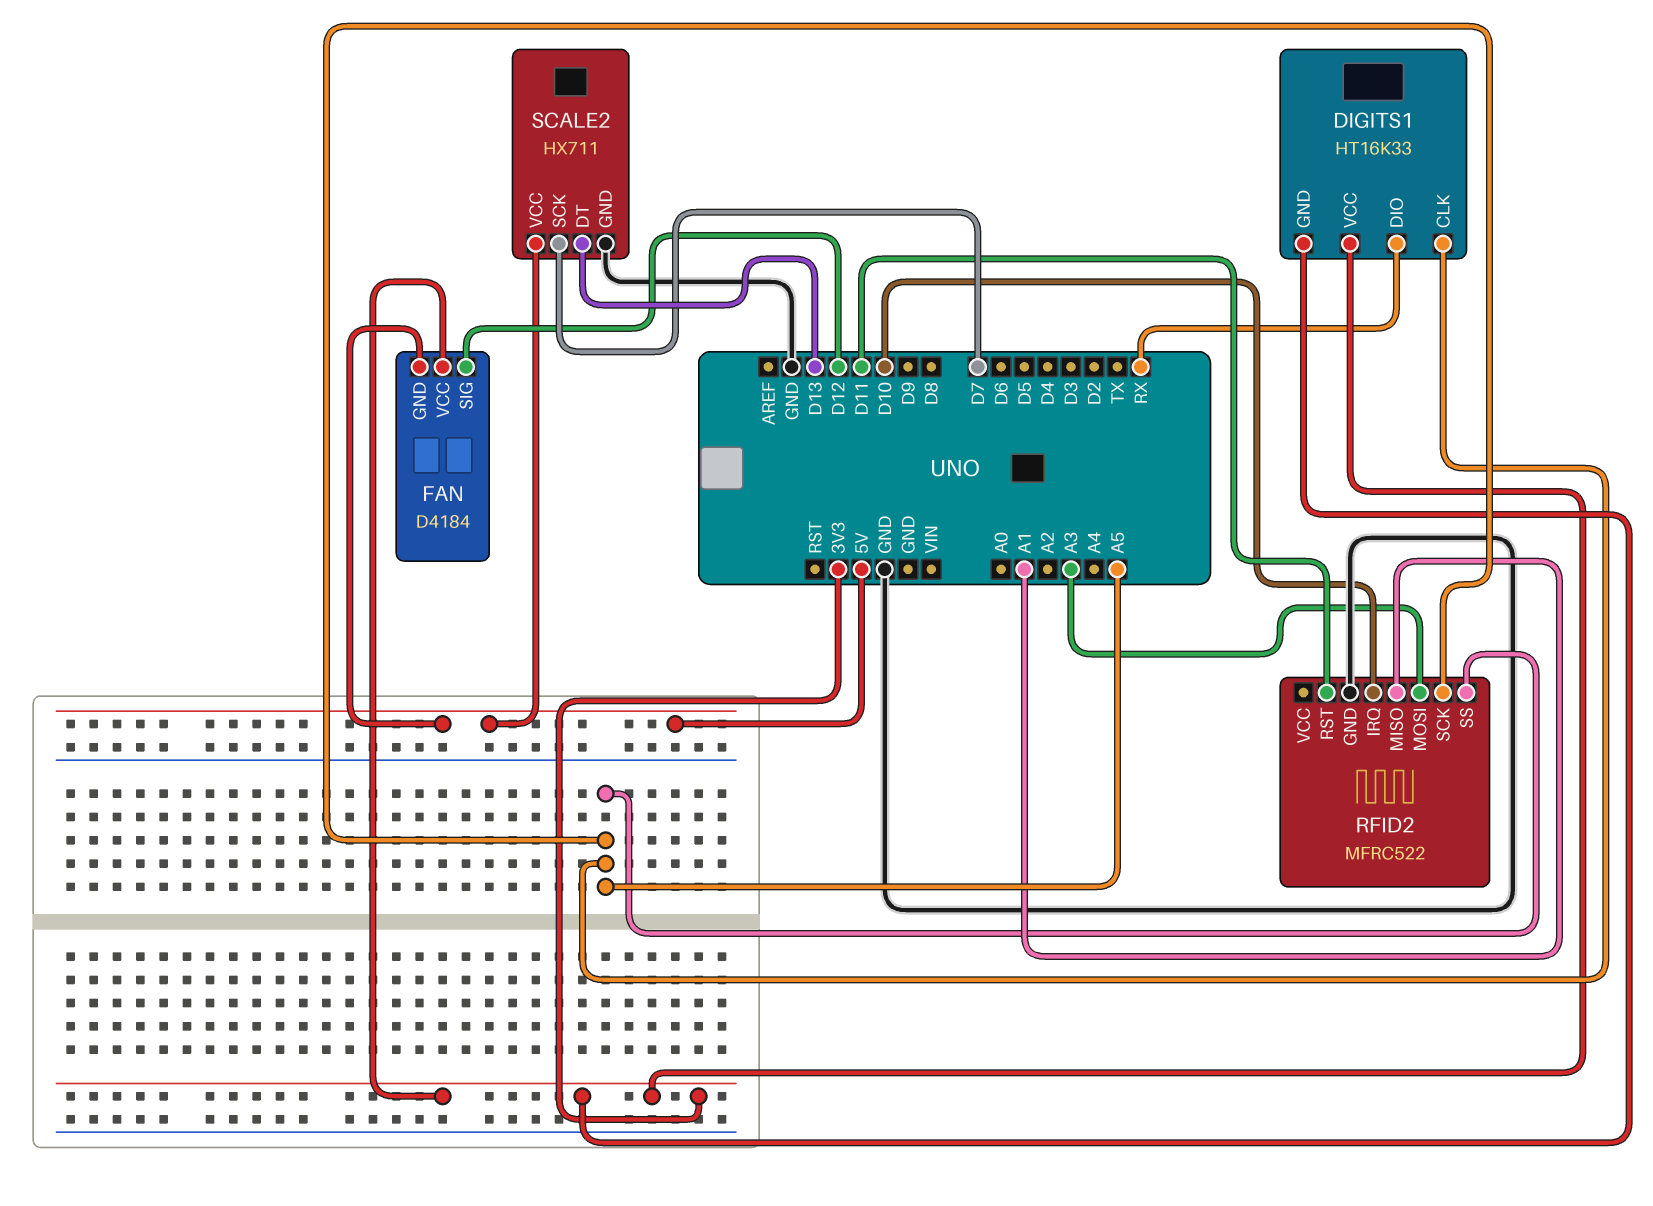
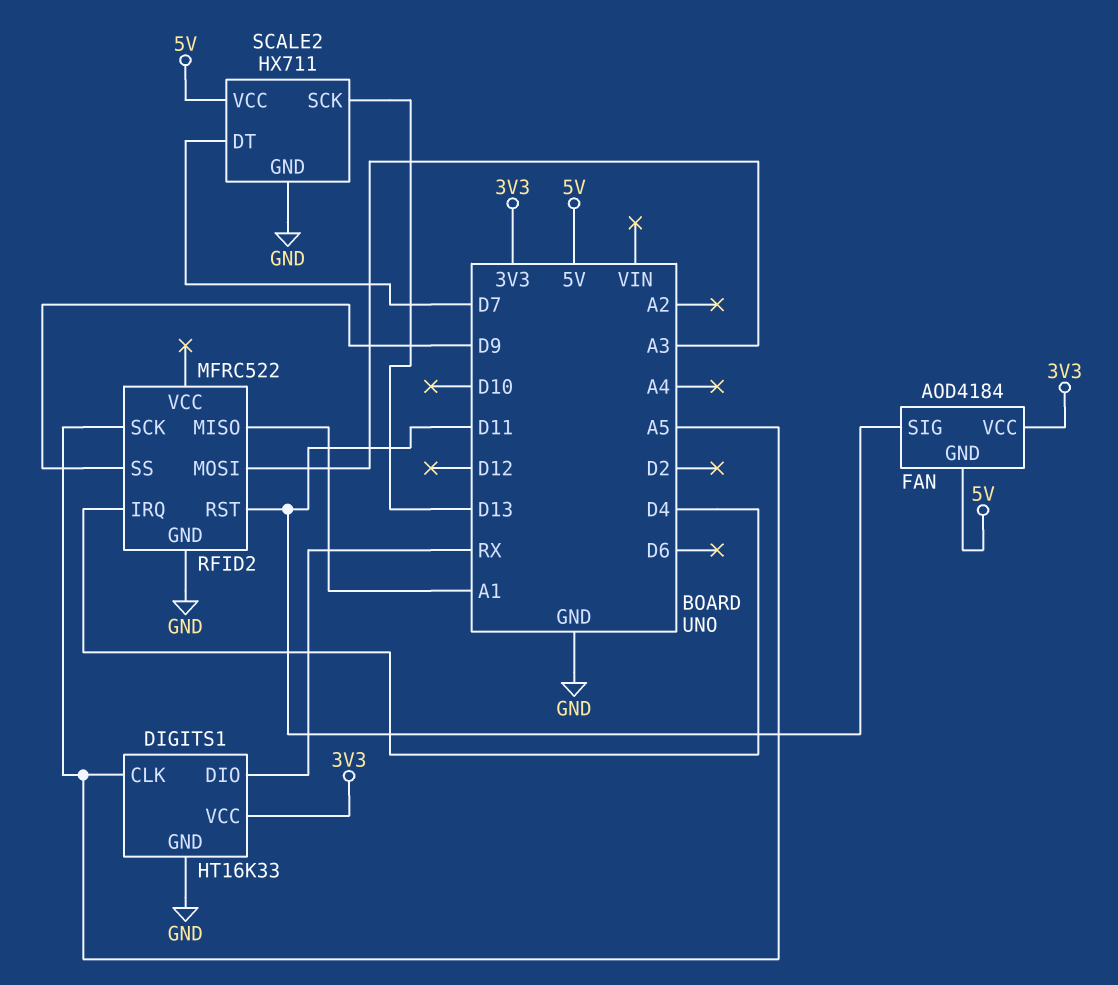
DIGITS1 pin GND: 3V3 -> GND
FAN: D4184 -> AOD4184
FAN pin SIG: D12 -> D11
RFID2 pin IRQ: D10 -> D4
RFID2 pin SS: A5 -> D9
SCALE2 pin DT: D13 -> D7
SCALE2 pin SCK: D7 -> D13

